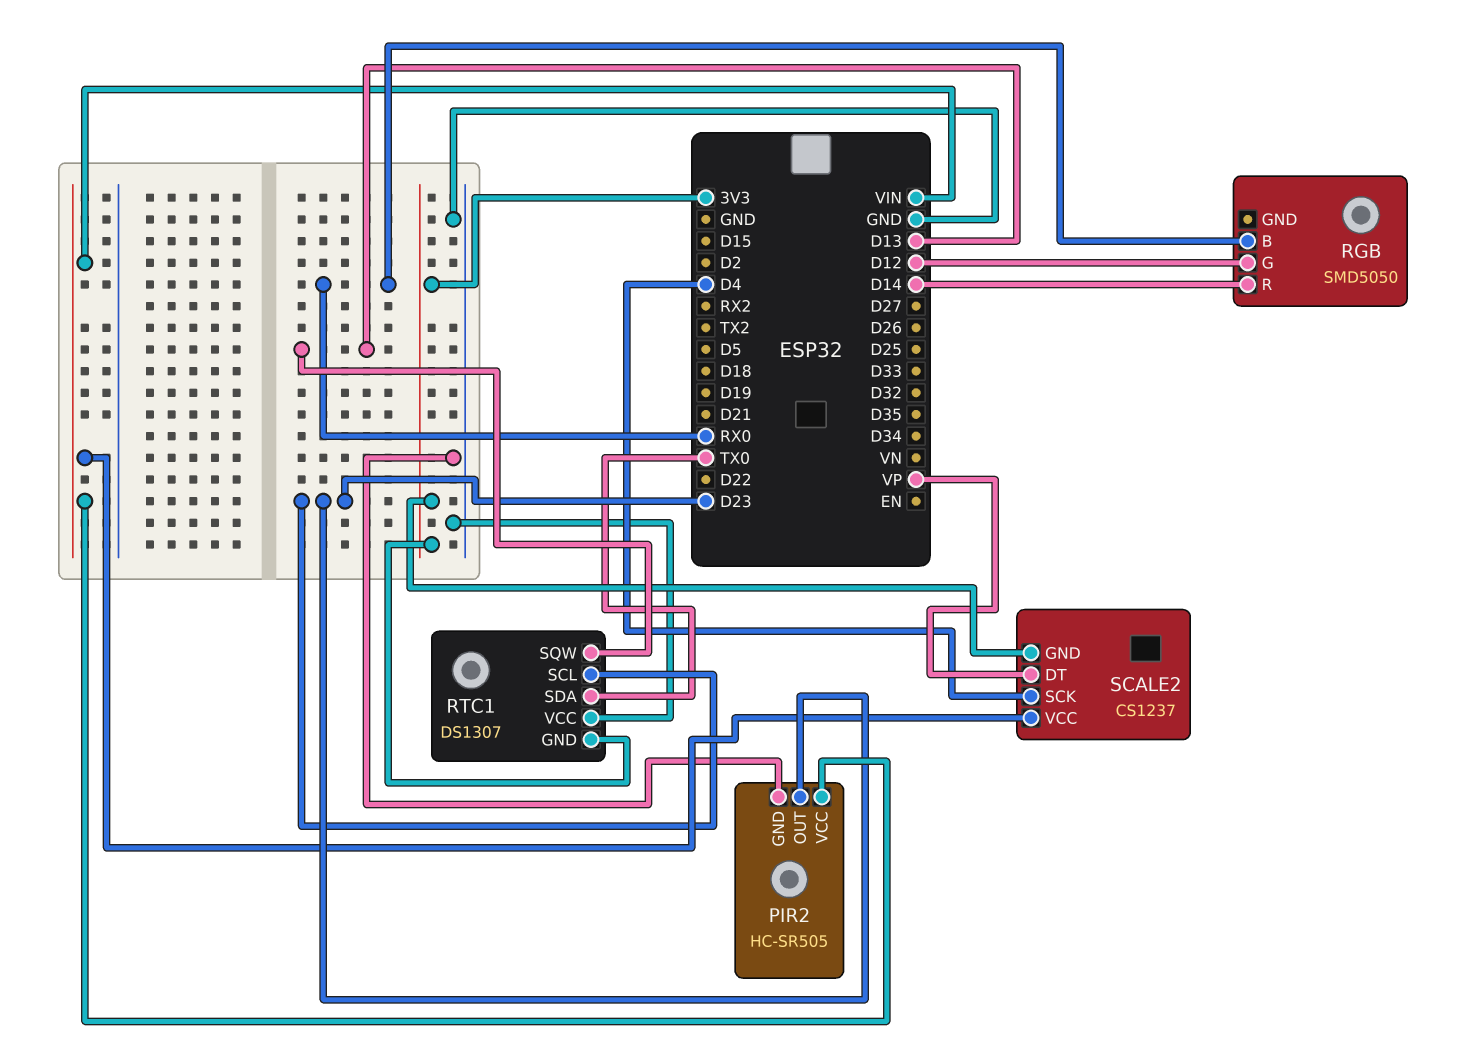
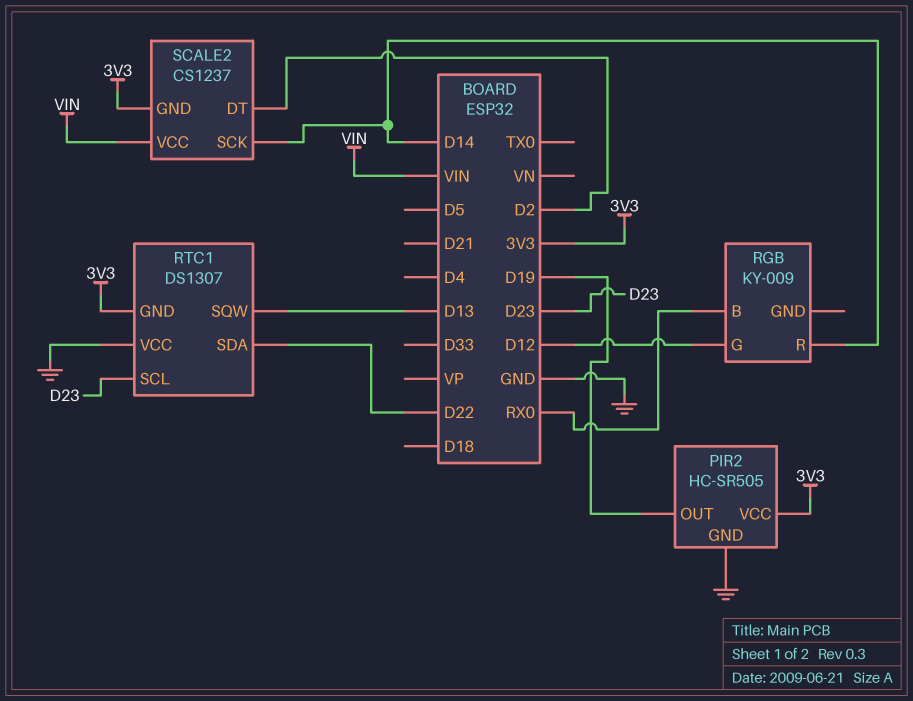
PIR2 pin OUT: D23 -> D19
PIR2 pin VCC: VIN -> 3V3
RGB: SMD5050 -> KY-009
RTC1 pin SDA: TX0 -> D22
SCALE2 pin DT: VP -> D2
SCALE2 pin SCK: D4 -> D14

